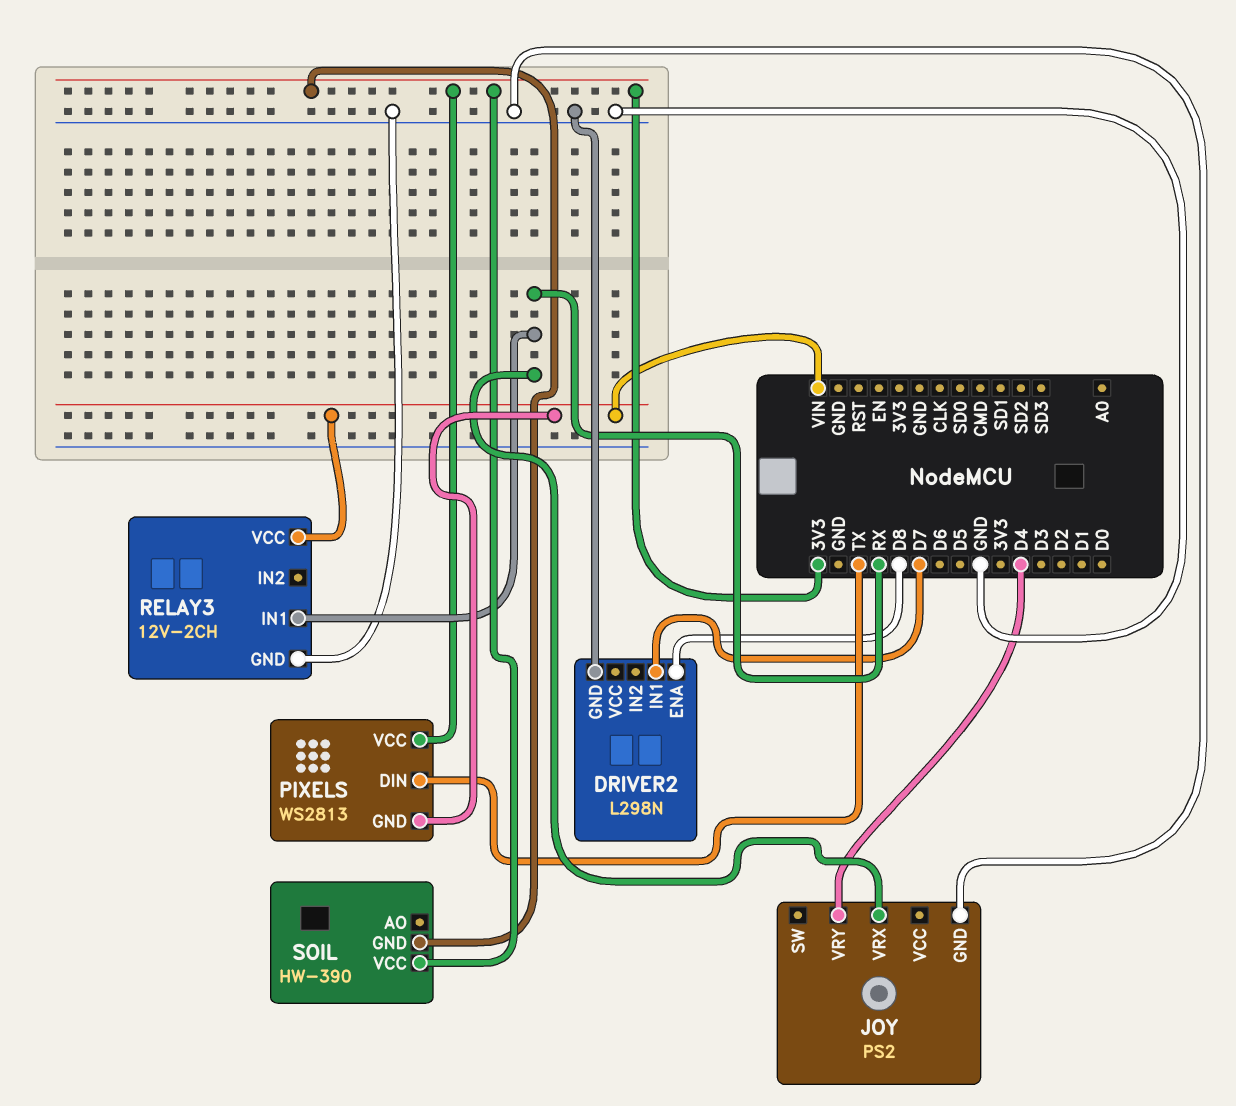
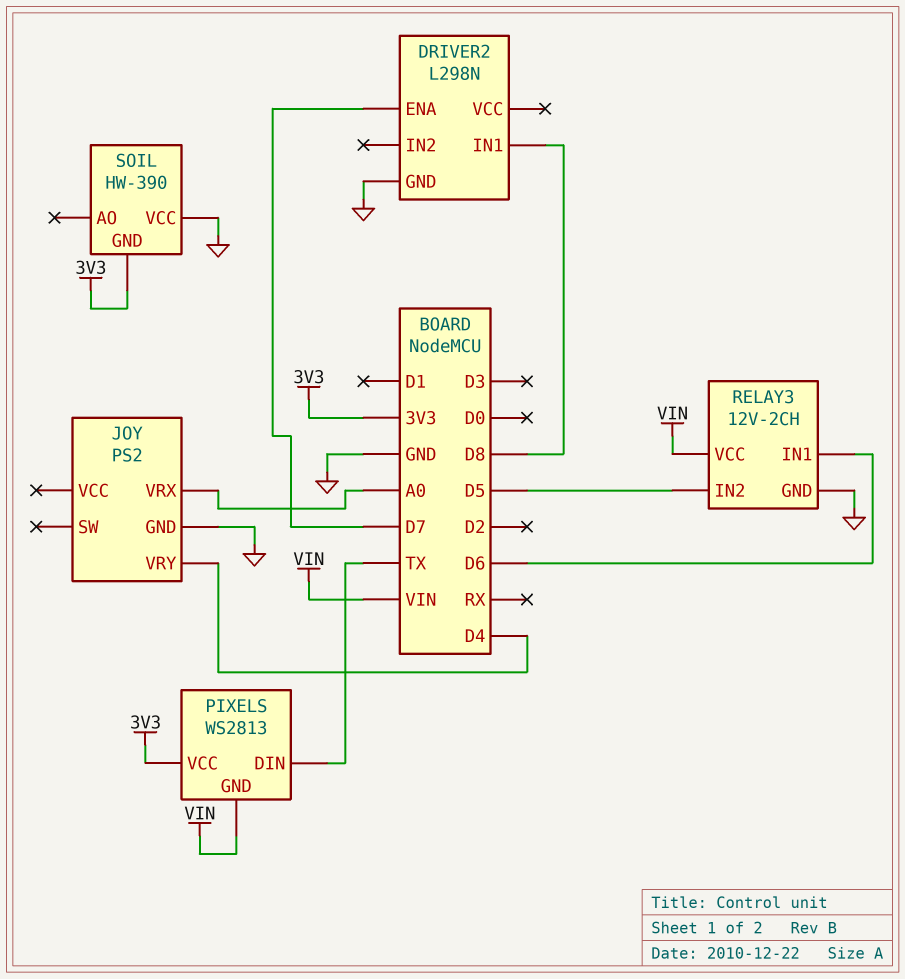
DRIVER2 pin ENA: D8 -> D7
DRIVER2 pin IN1: D7 -> D8
JOY pin VRX: RX -> A0
RELAY3 pin IN1: RX -> D6
RELAY3 pin IN2: none -> D5
SOIL pin VCC: 3V3 -> GND

